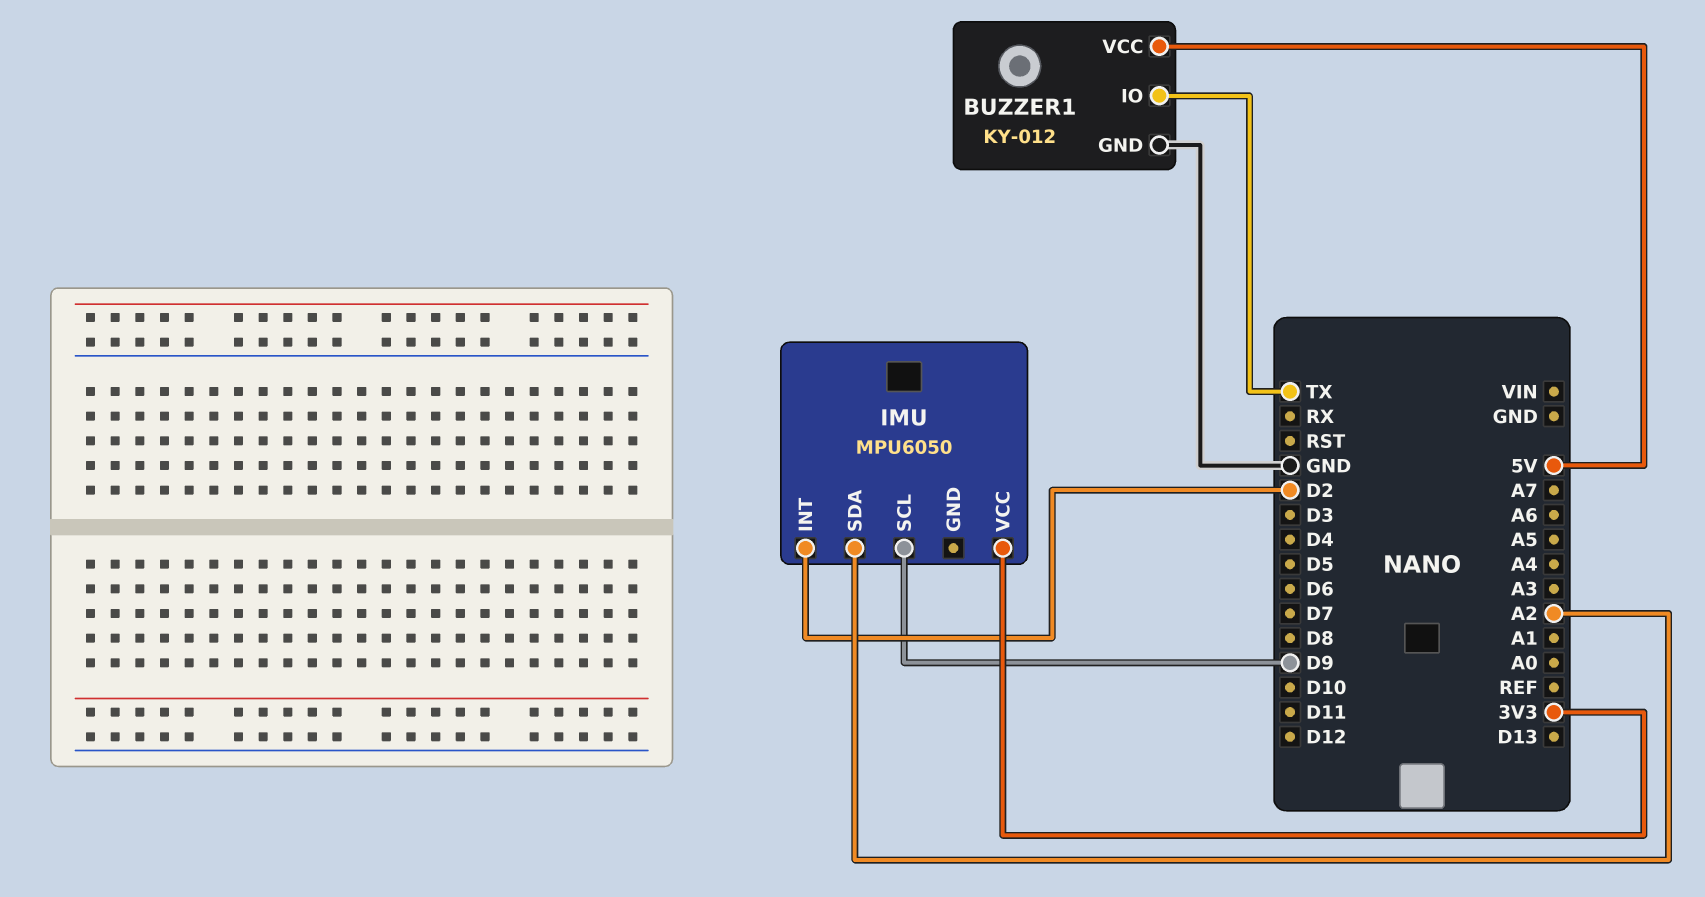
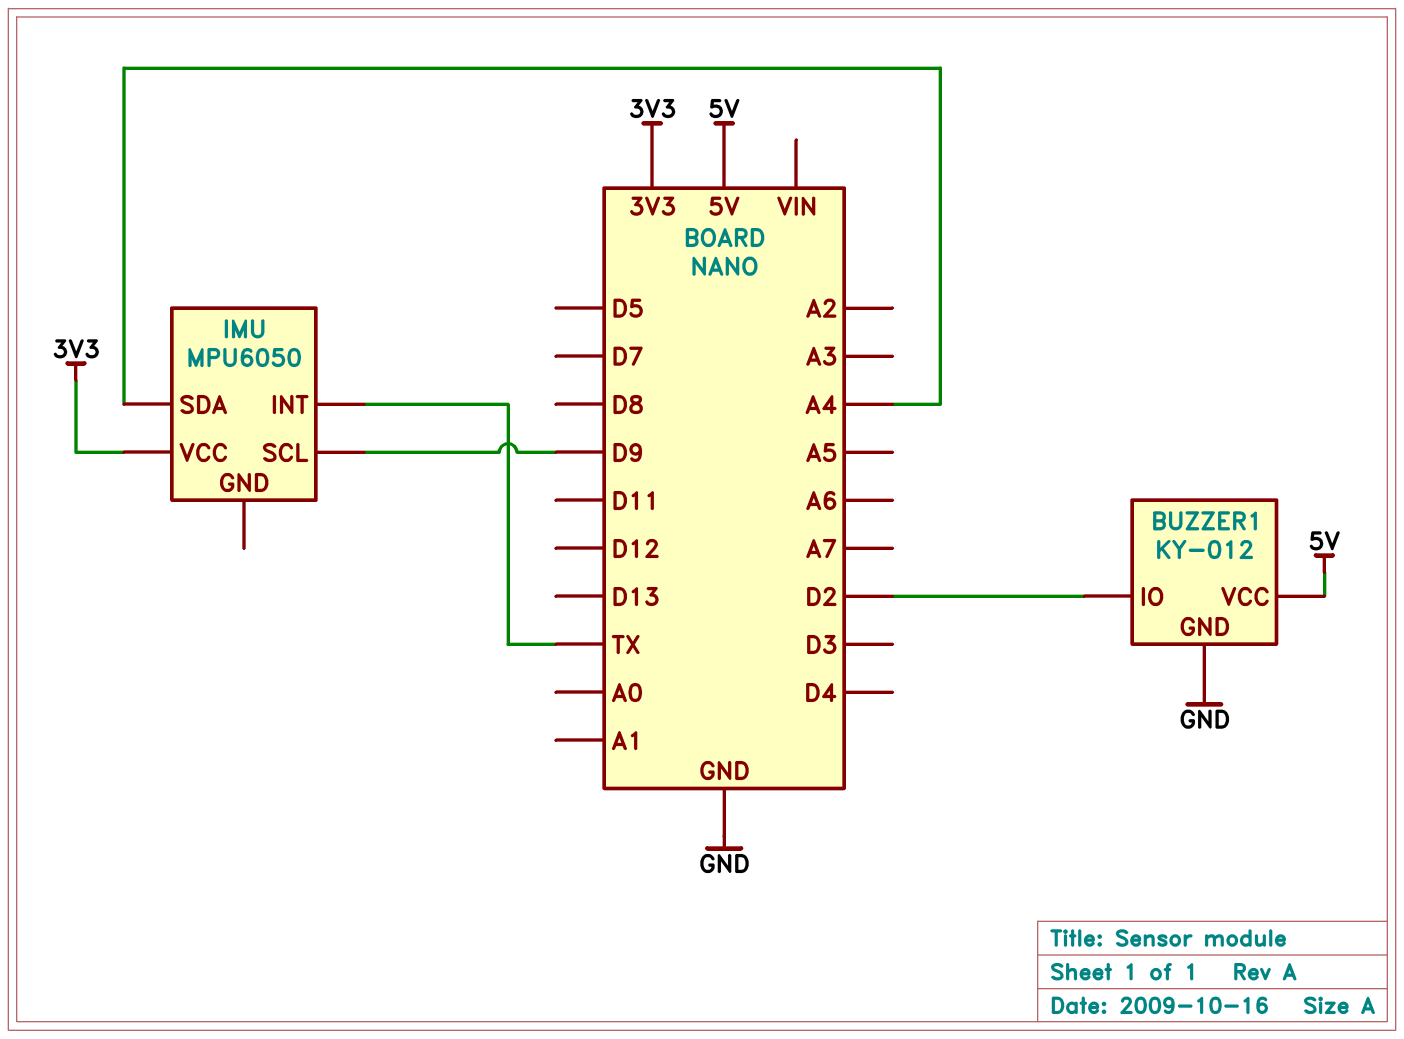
BUZZER1 pin IO: TX -> D2
IMU pin INT: D2 -> TX
IMU pin SDA: A2 -> A4

